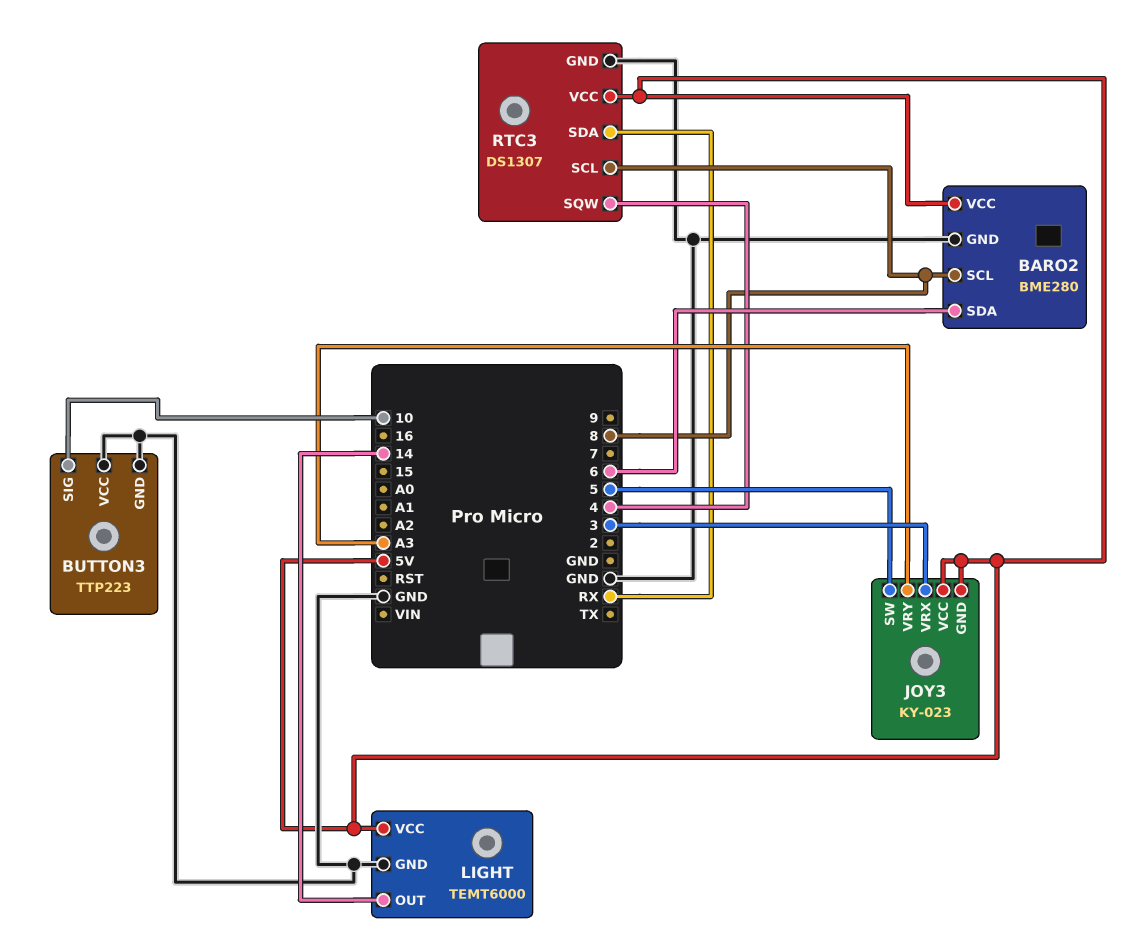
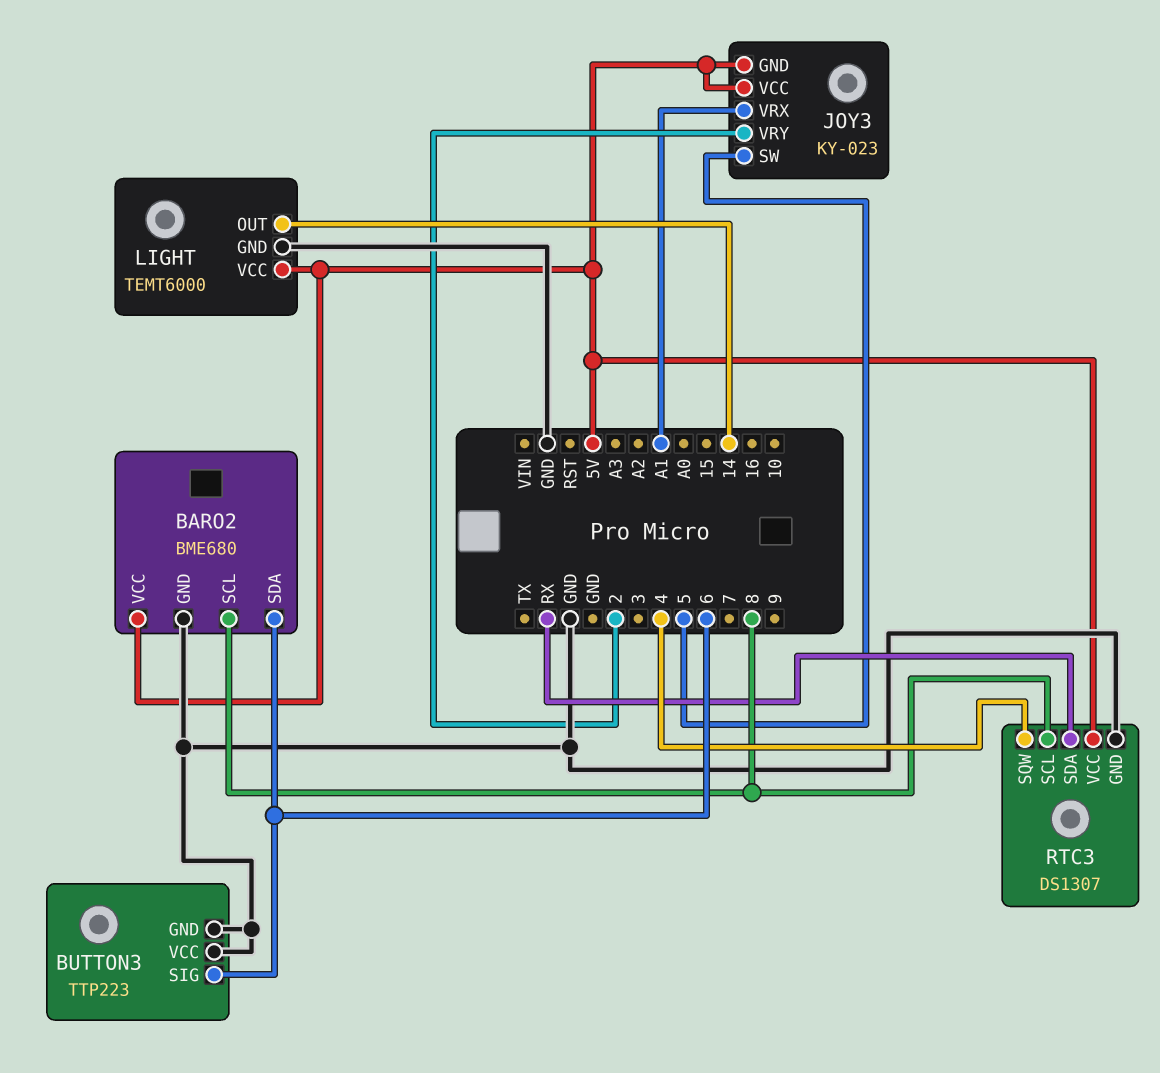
BARO2: BME280 -> BME680
BUTTON3 pin SIG: 10 -> 6
JOY3 pin VRX: 3 -> A1
JOY3 pin VRY: A3 -> 2

